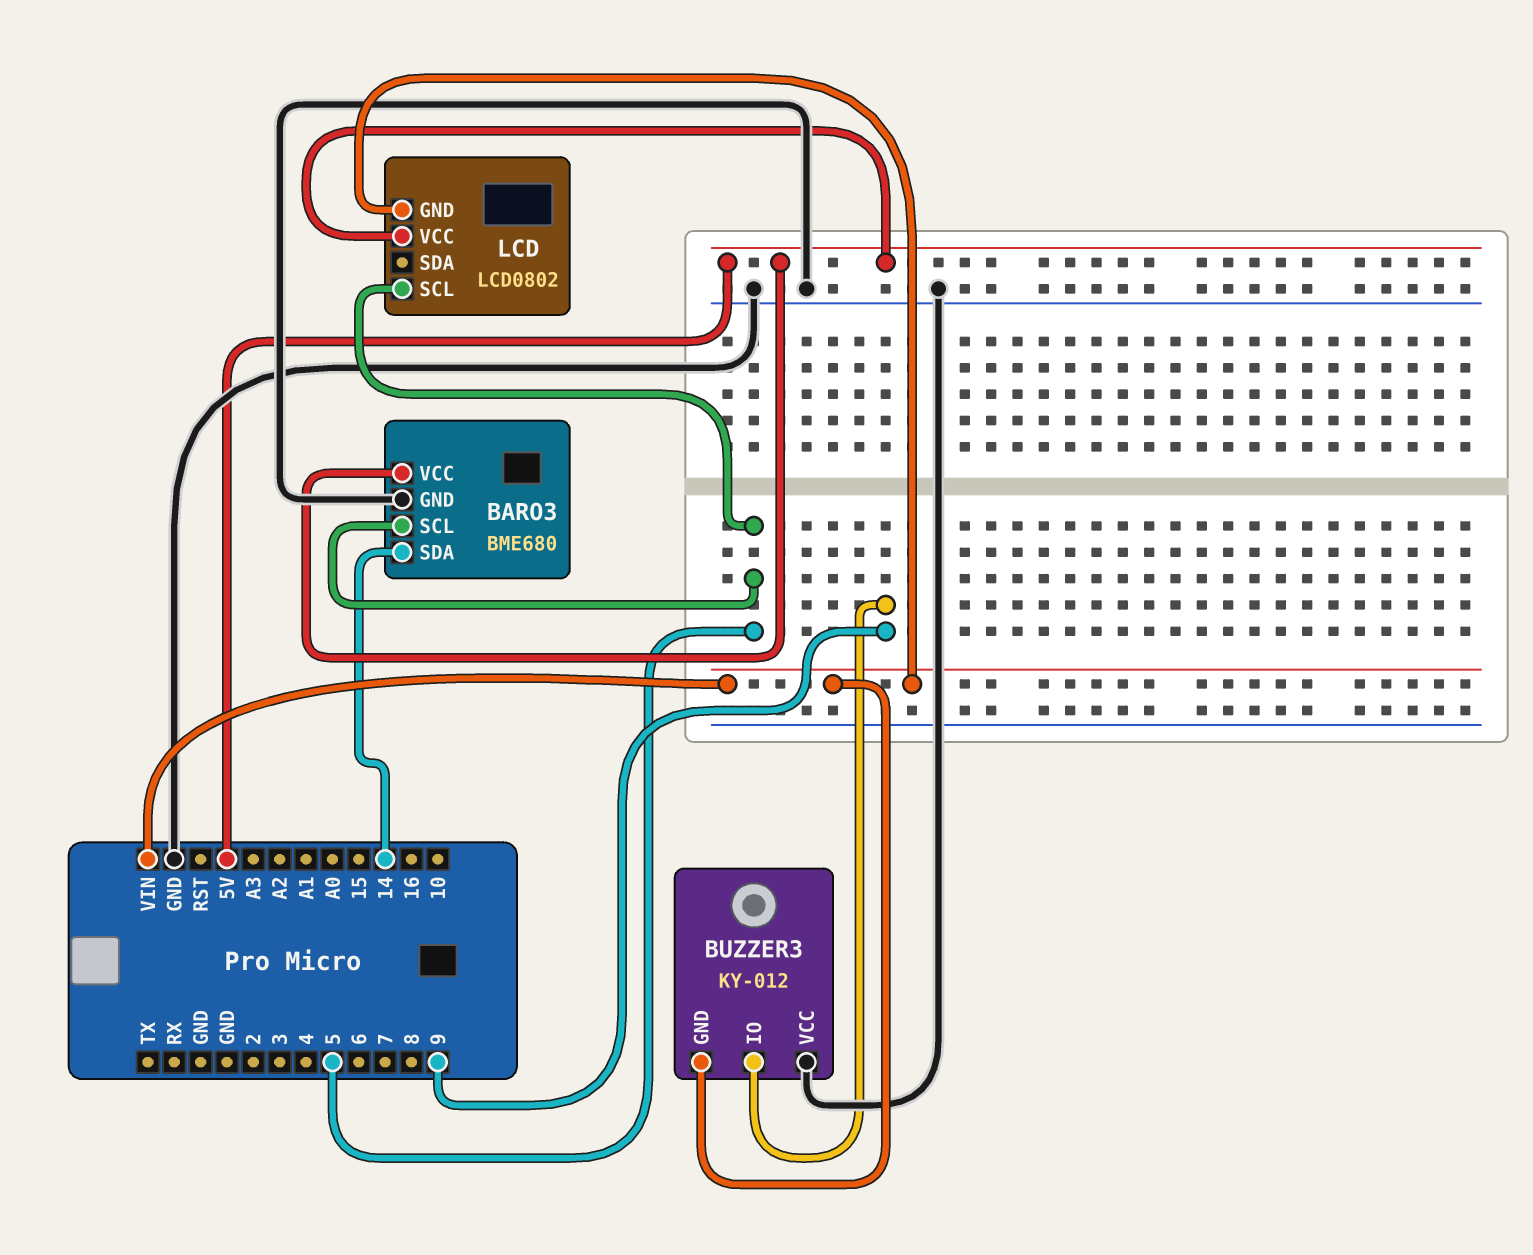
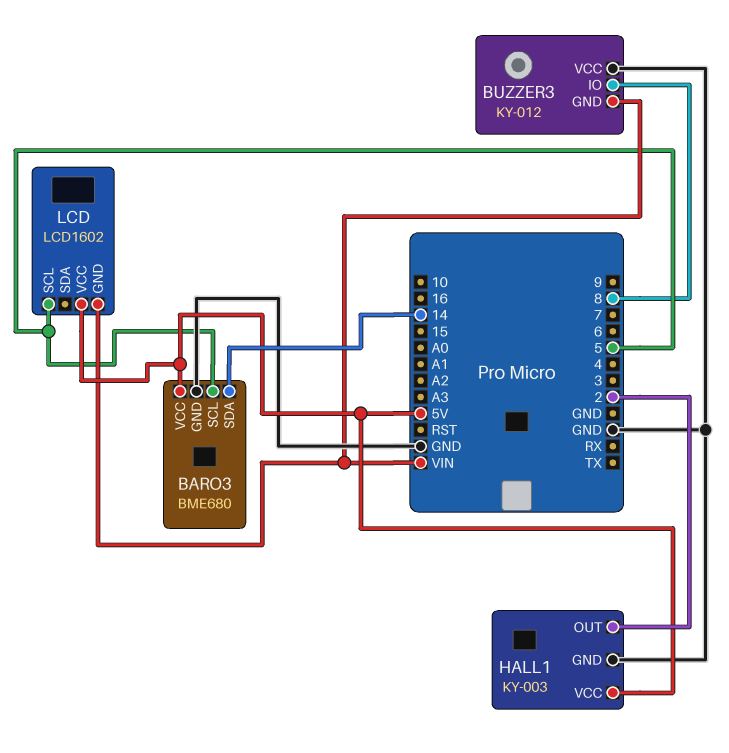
BUZZER3 pin IO: 9 -> 8
HALL1: none -> KY-003
HALL1 pin GND: none -> GND
HALL1 pin OUT: none -> 2
HALL1 pin VCC: none -> 5V
LCD: LCD0802 -> LCD1602

